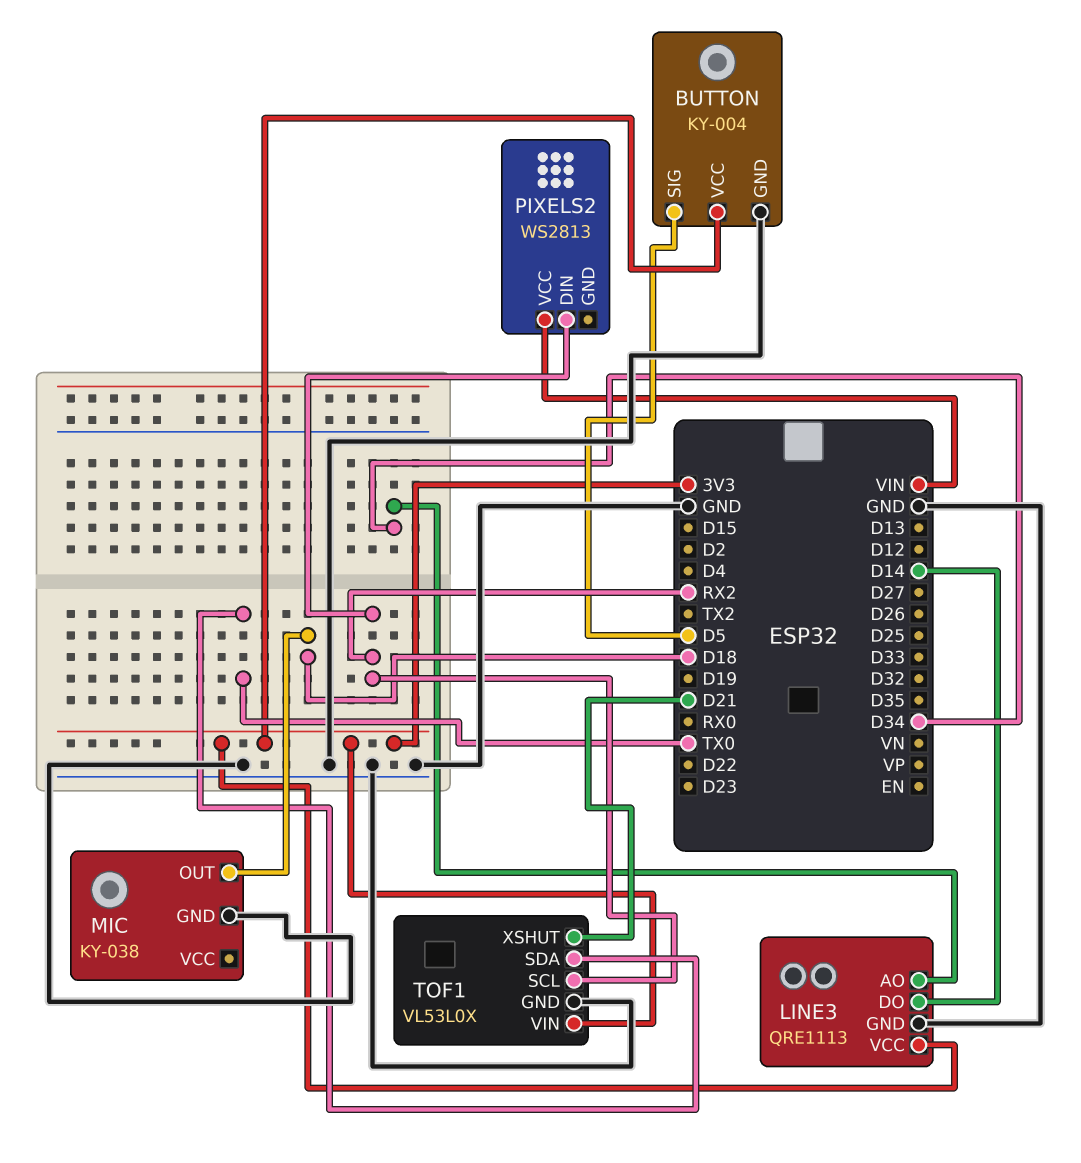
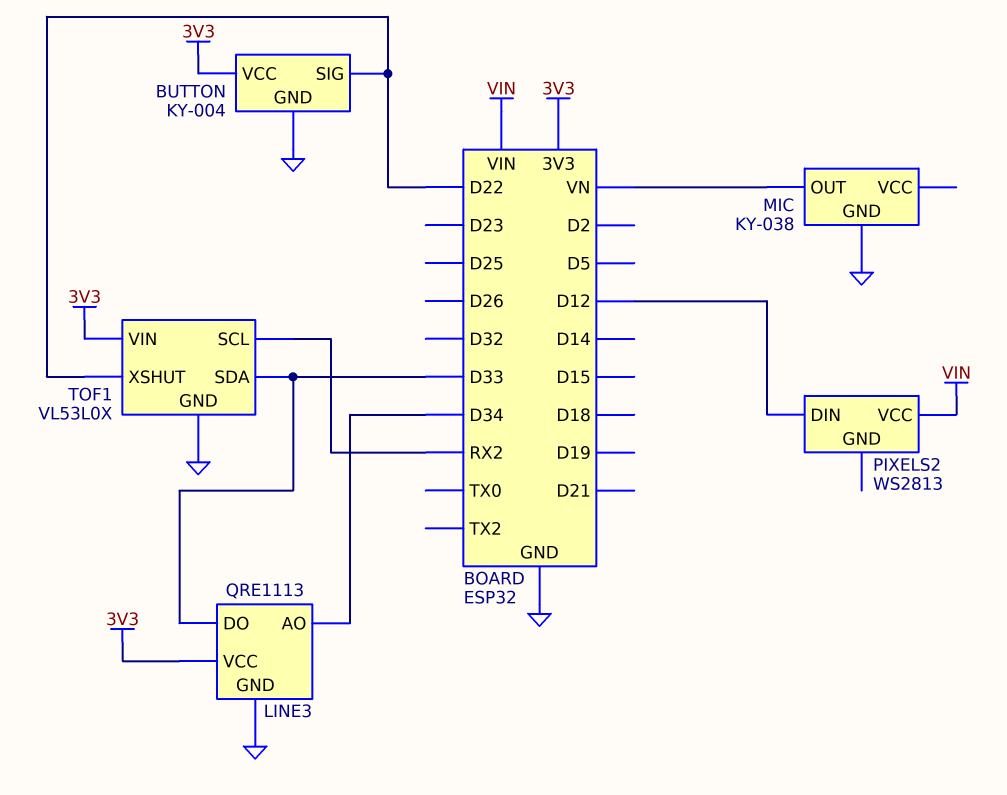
BUTTON pin SIG: D5 -> D22
LINE3 pin DO: D14 -> D33
MIC pin OUT: D18 -> VN
PIXELS2 pin DIN: RX2 -> D12
TOF1 pin SDA: TX0 -> D33
TOF1 pin XSHUT: D21 -> D22

